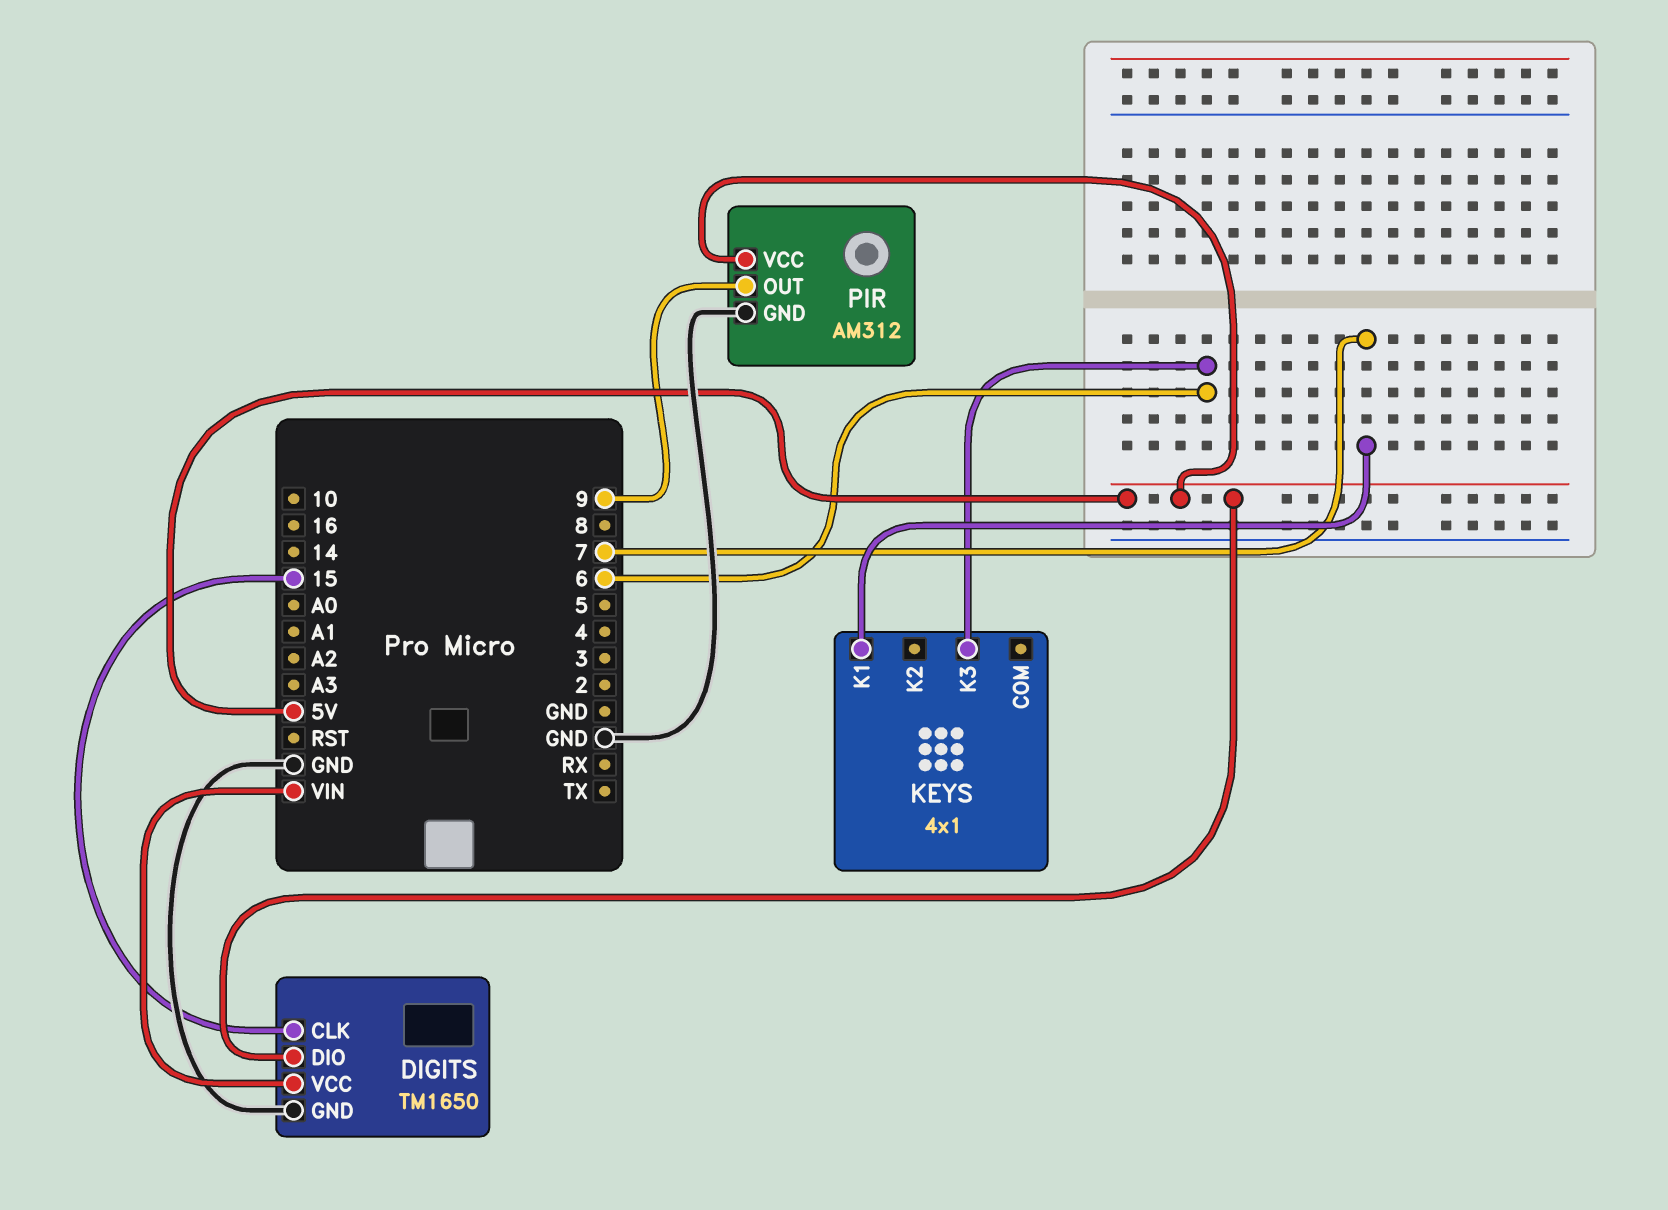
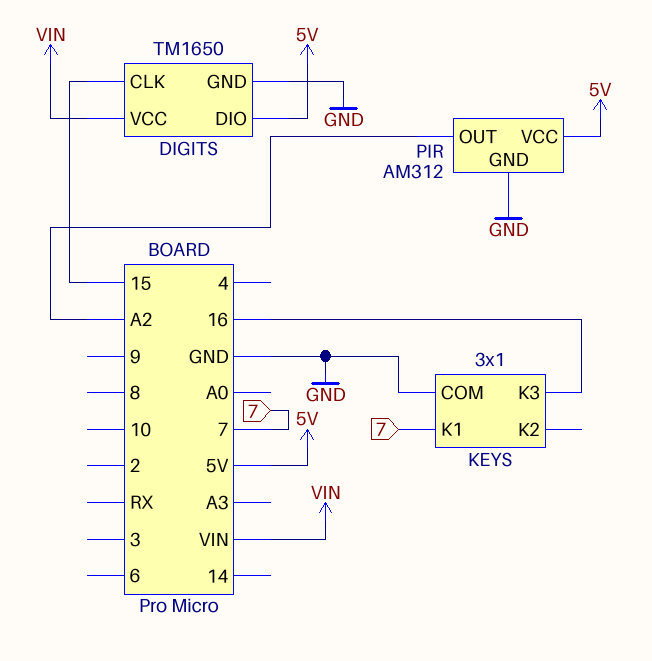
KEYS: 4x1 -> 3x1
KEYS pin COM: none -> GND
KEYS pin K3: 6 -> 16
PIR pin OUT: 9 -> A2

